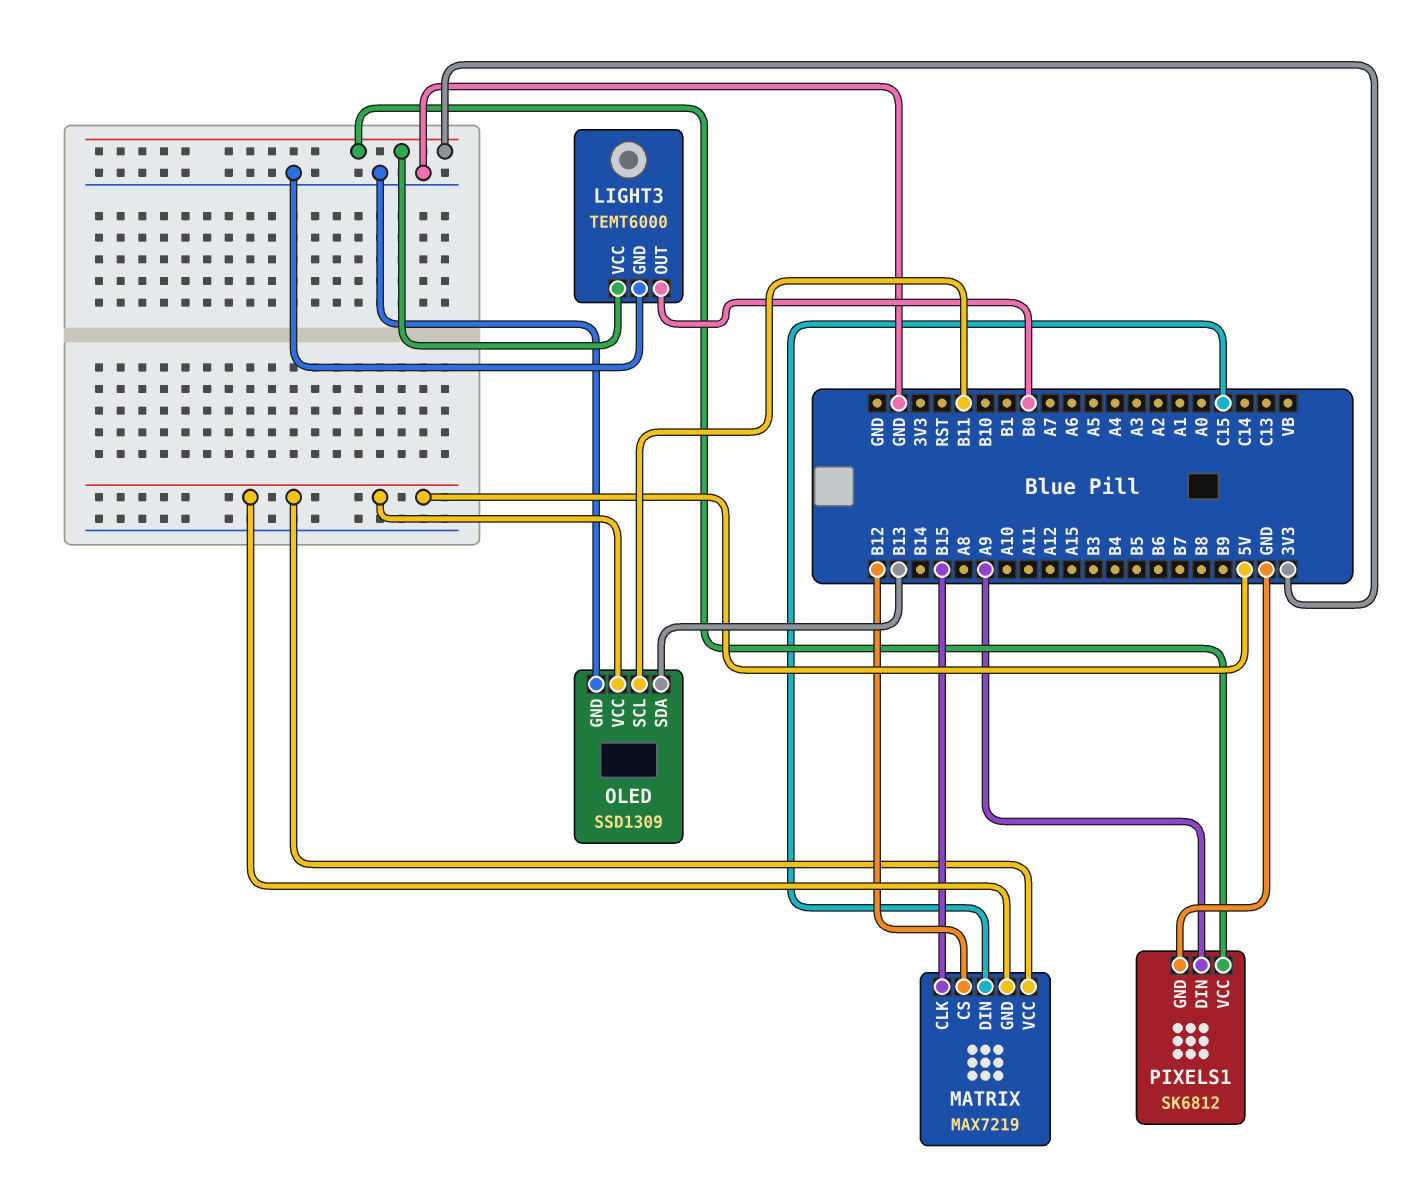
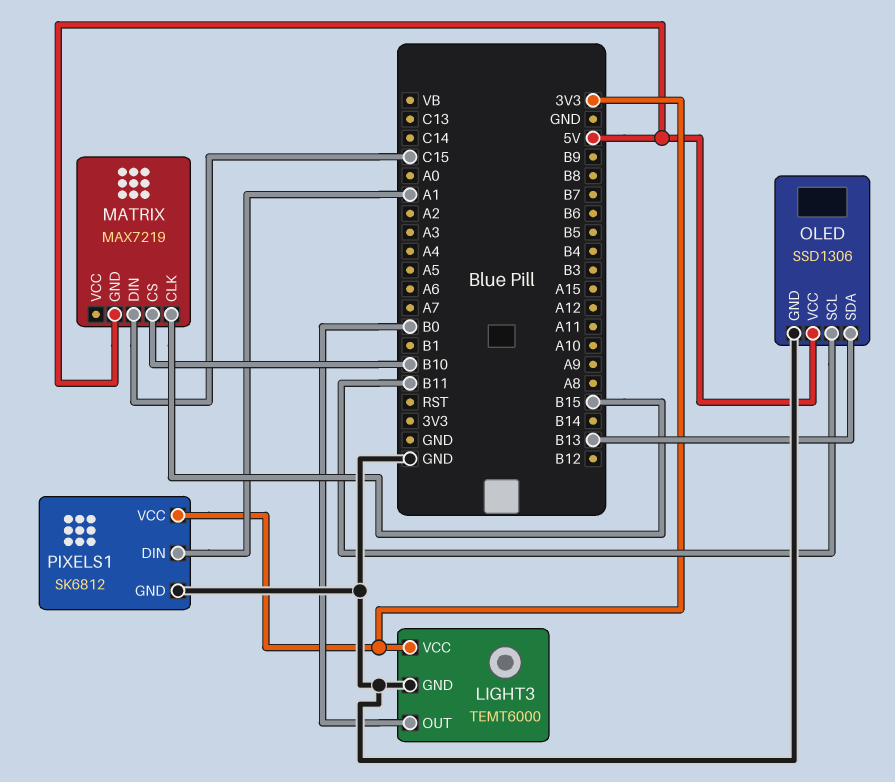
MATRIX pin CS: B12 -> B10
MATRIX pin VCC: 5V -> none
OLED: SSD1309 -> SSD1306
PIXELS1 pin DIN: A9 -> A1

